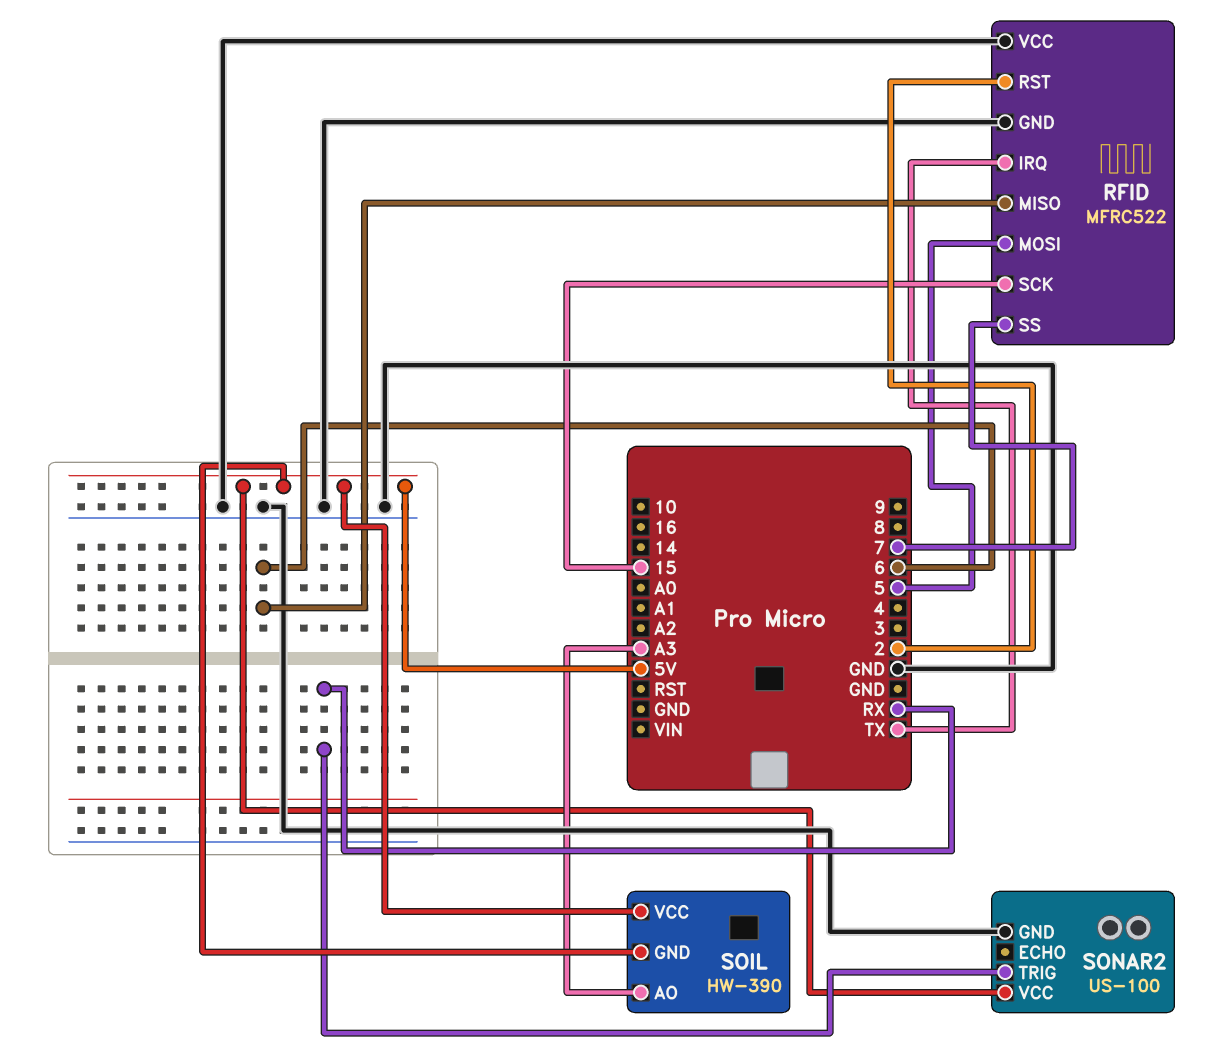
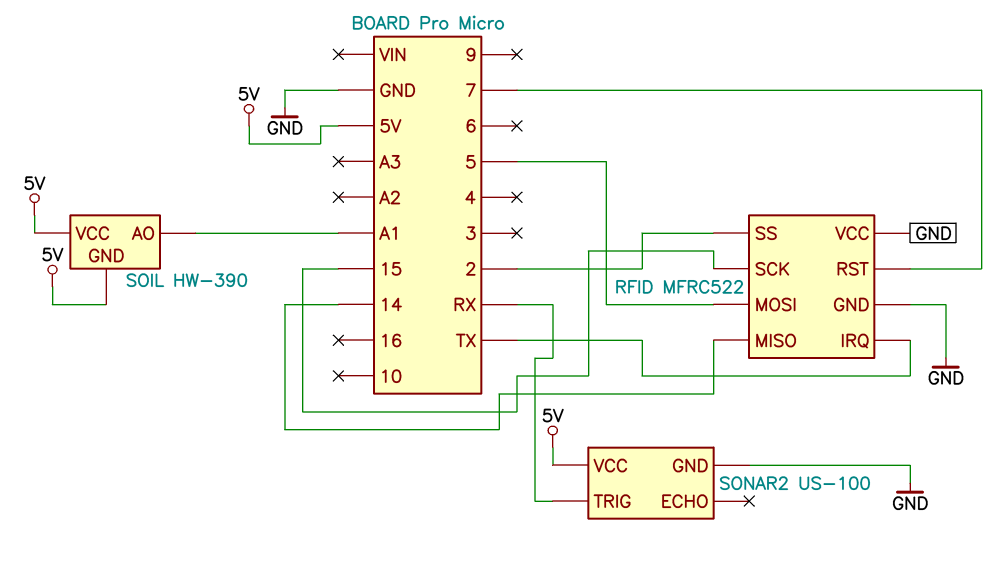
RFID pin MISO: 6 -> 14
RFID pin RST: 2 -> 7
RFID pin SS: 7 -> 2
SOIL pin AO: A3 -> A1

